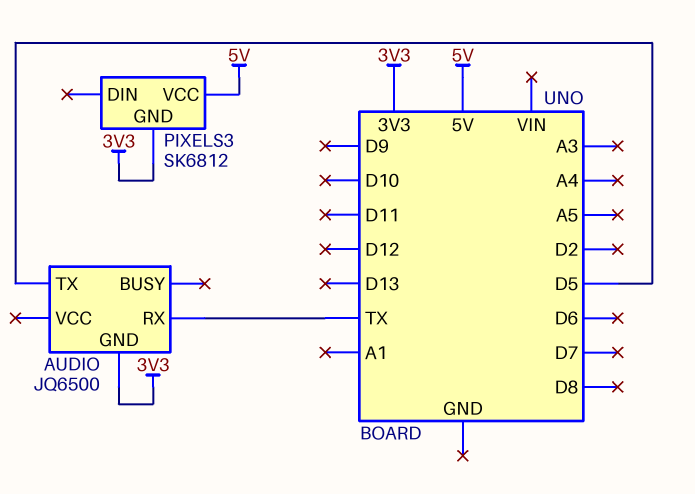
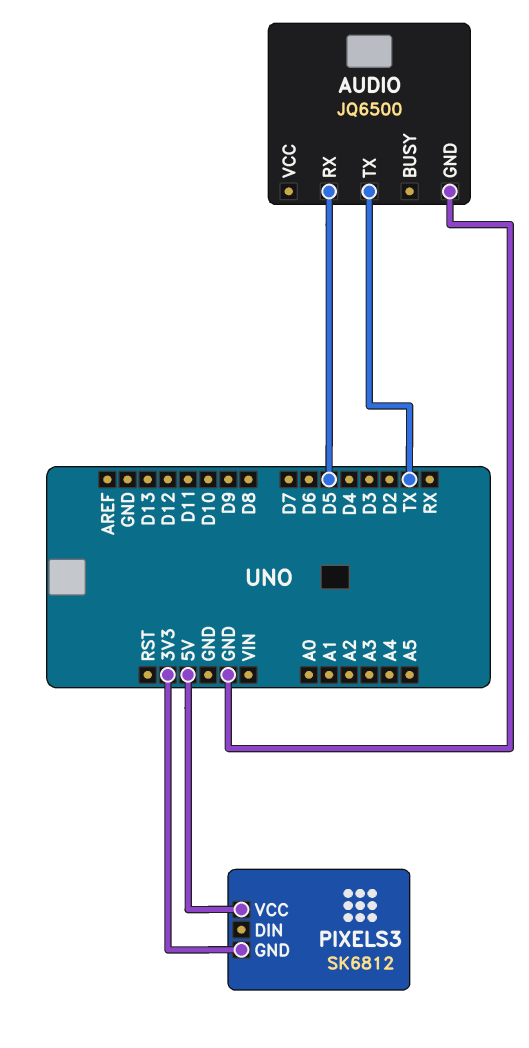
AUDIO pin GND: 3V3 -> GND
AUDIO pin RX: TX -> D5
AUDIO pin TX: D5 -> TX

